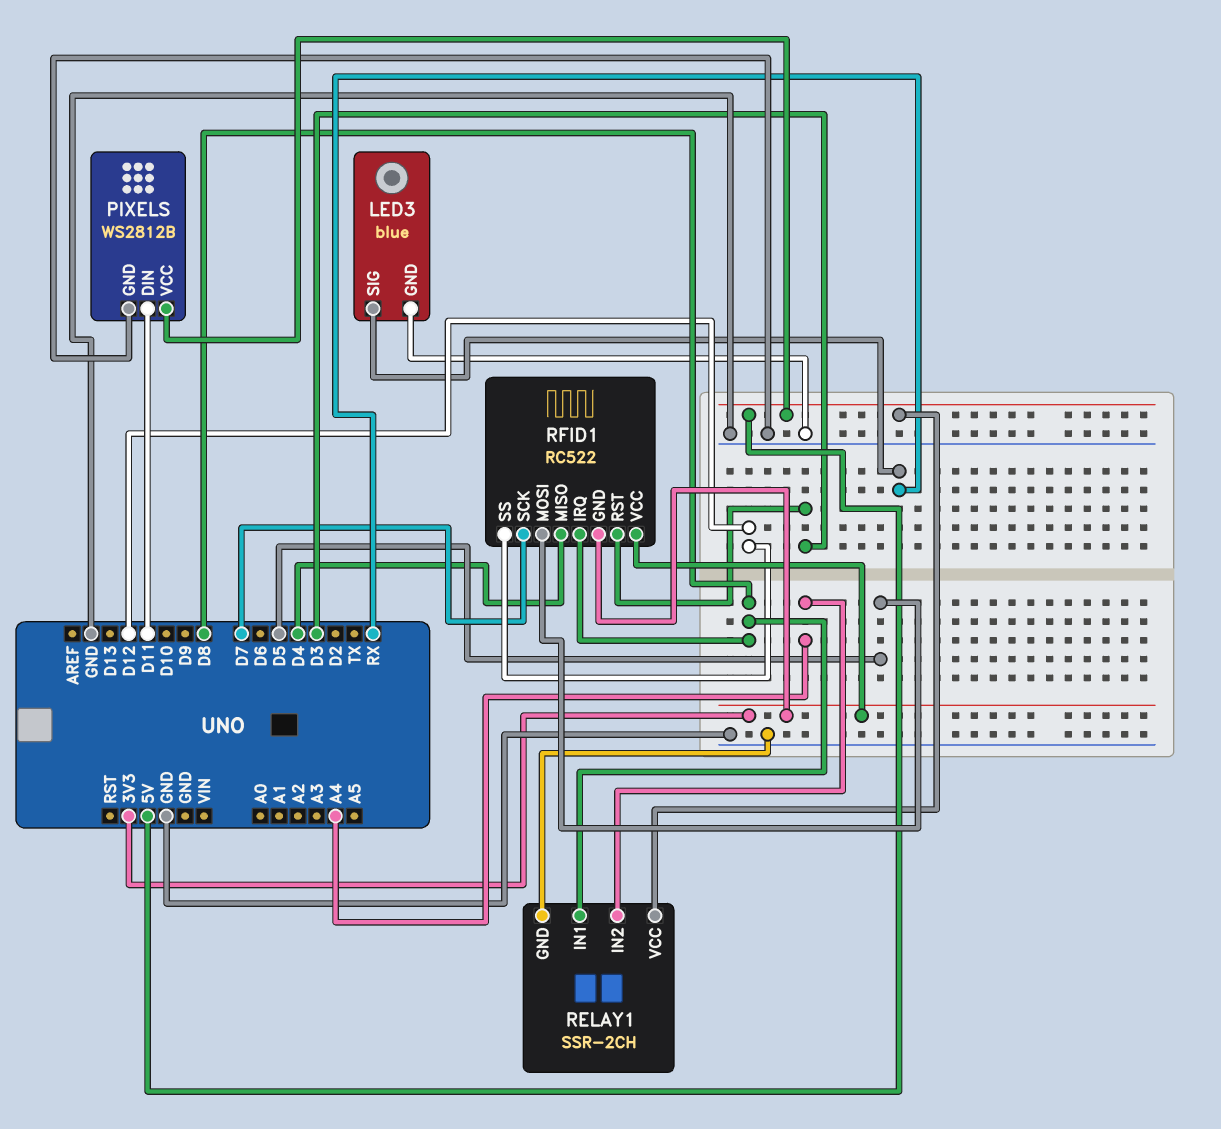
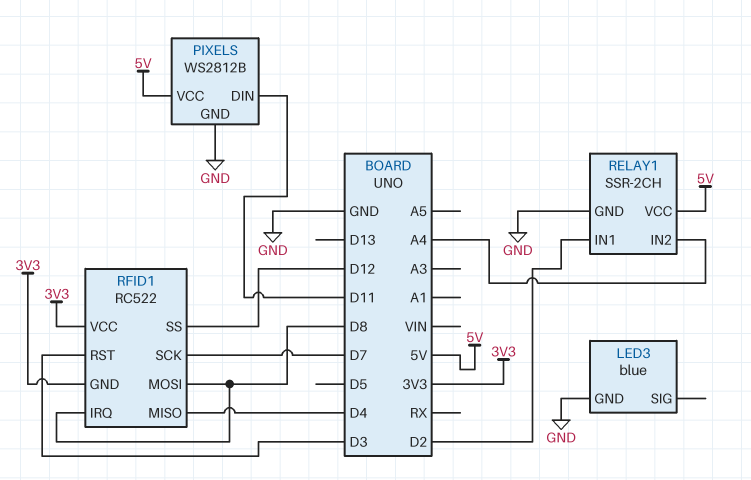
LED3 pin SIG: RX -> none
RELAY1 pin IN1: D8 -> D2
RFID1 pin MOSI: D5 -> D8

